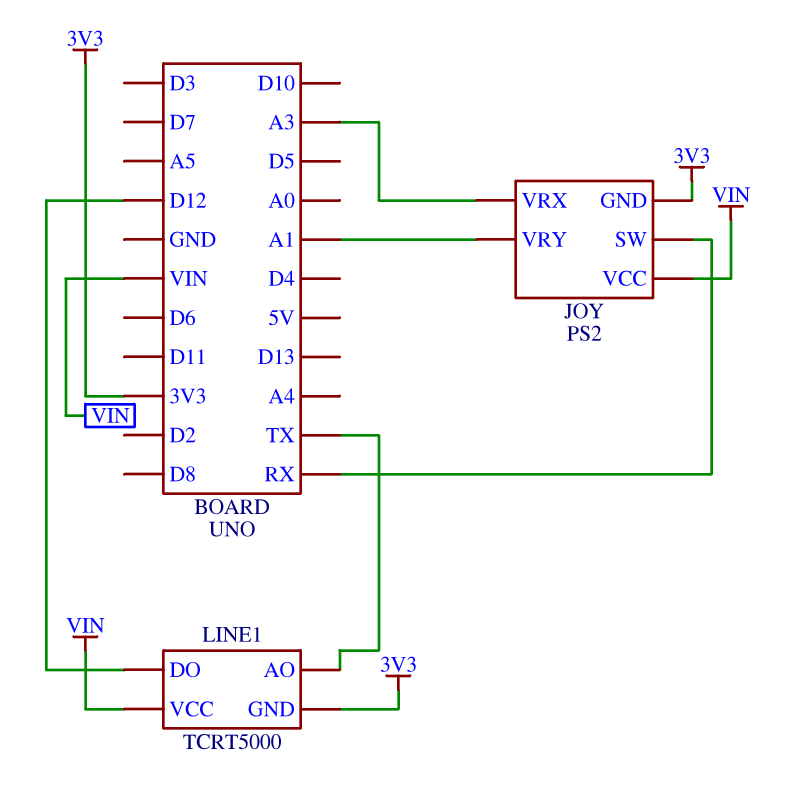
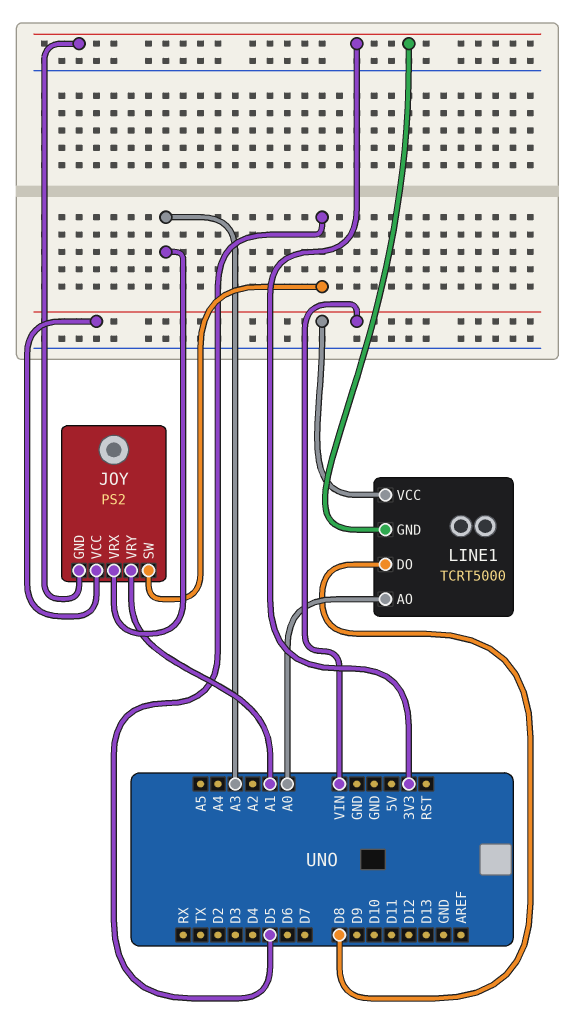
JOY pin SW: RX -> D5
LINE1 pin AO: TX -> A0
LINE1 pin DO: D12 -> D8

